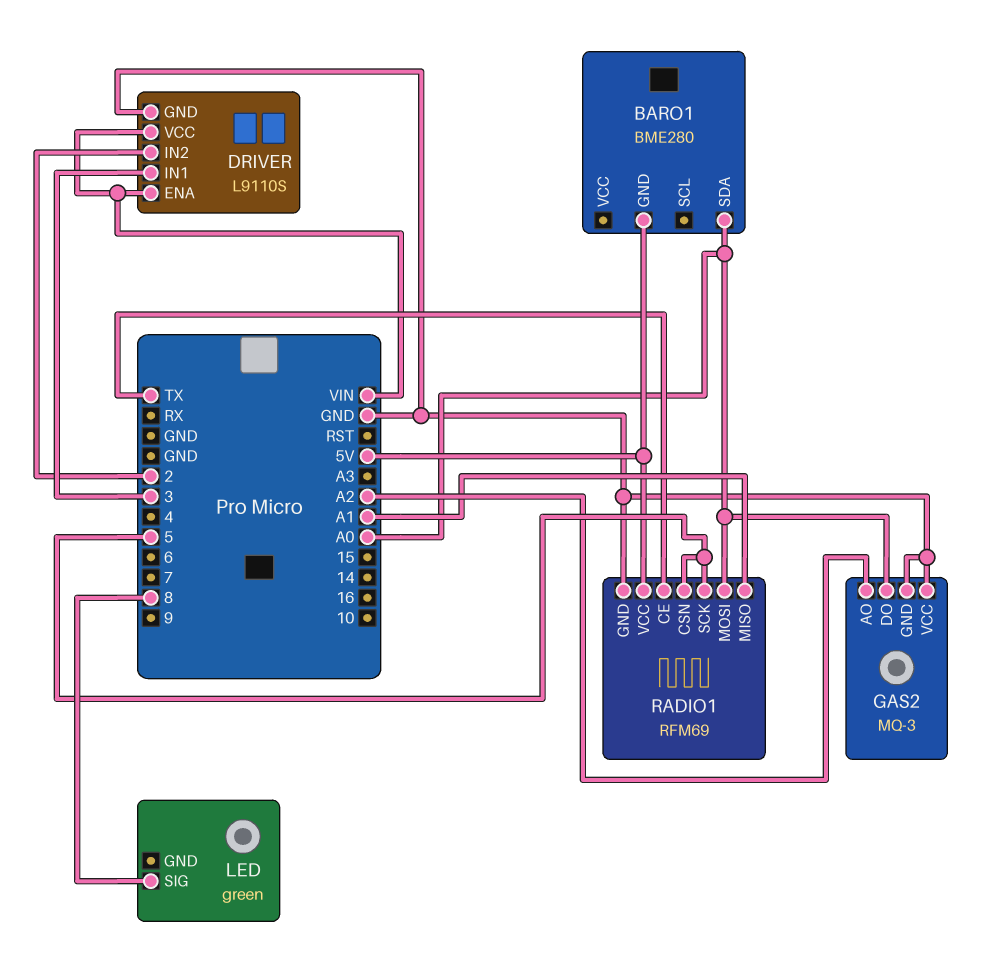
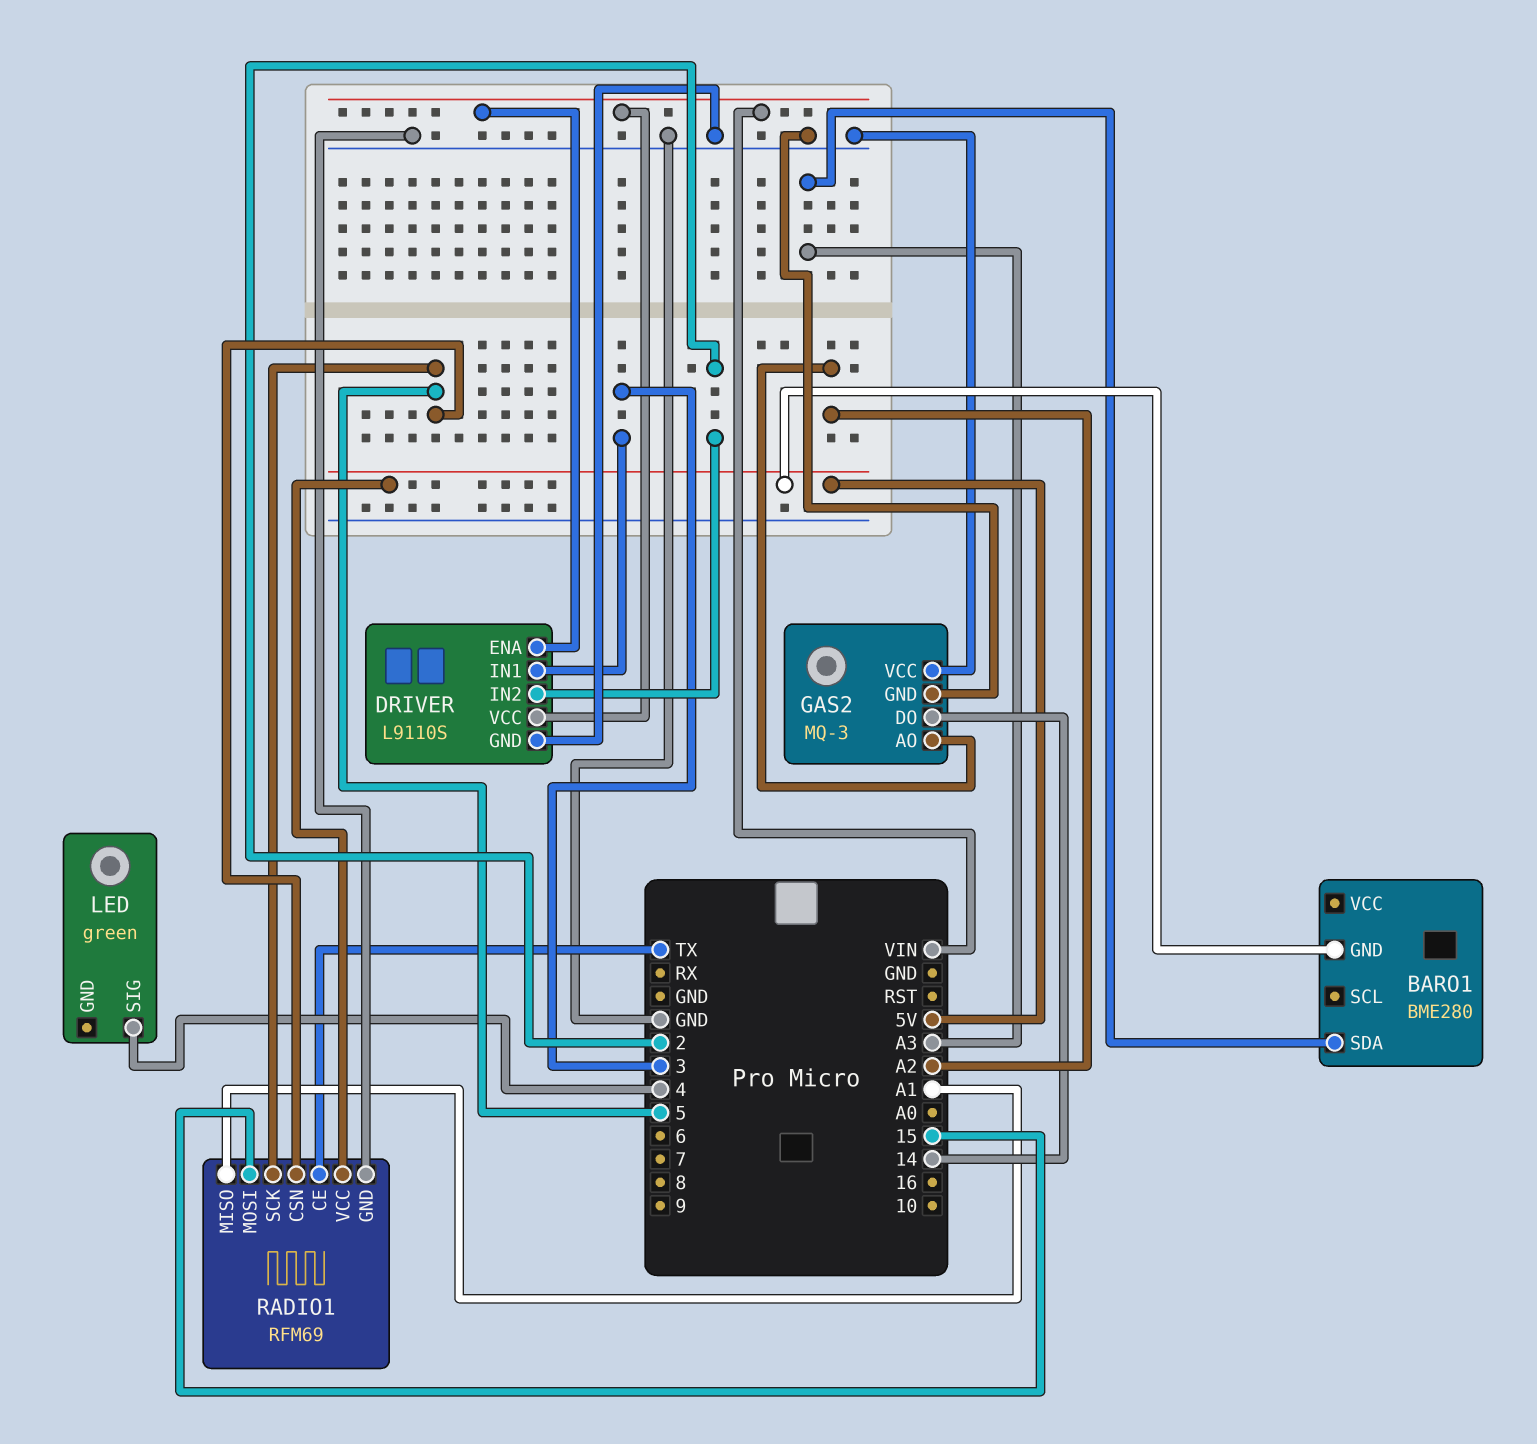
BARO1 pin SDA: A0 -> A3
GAS2 pin DO: A0 -> 14
LED pin SIG: 8 -> 4
RADIO1 pin MOSI: A0 -> 15

